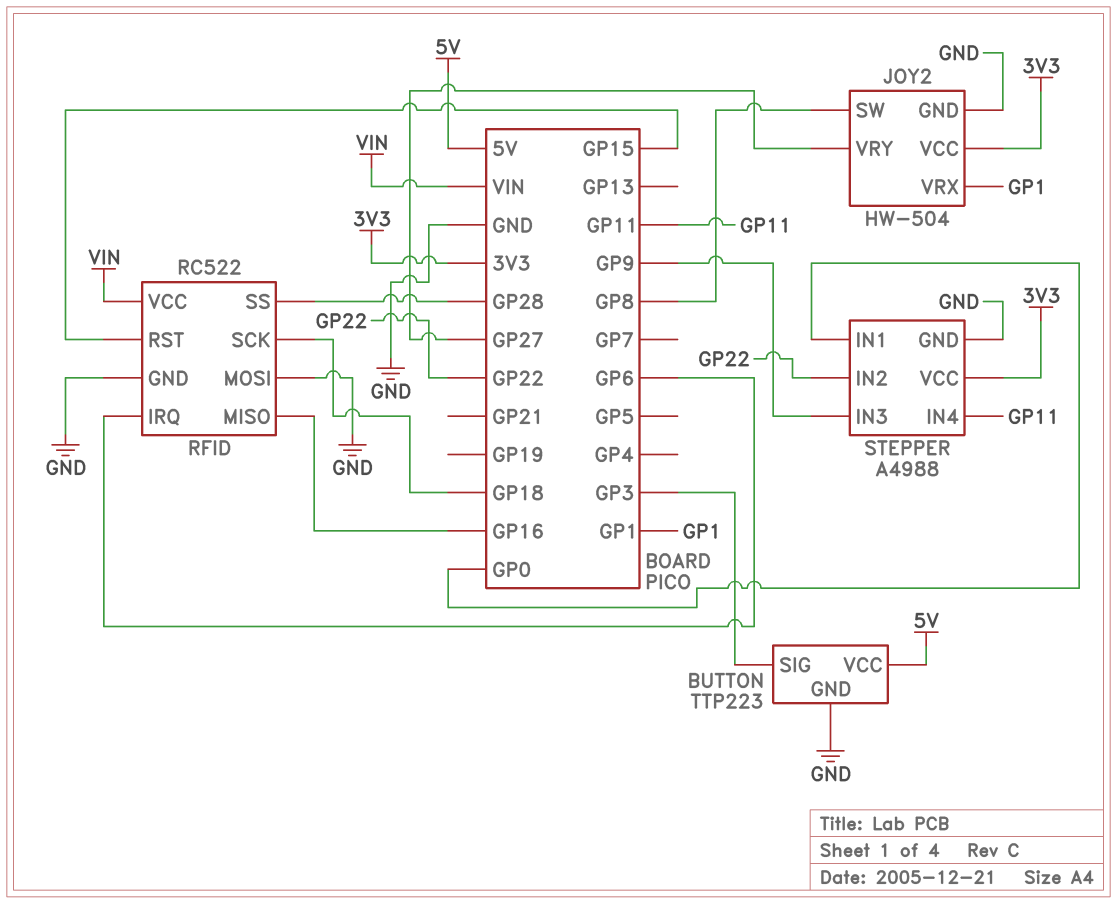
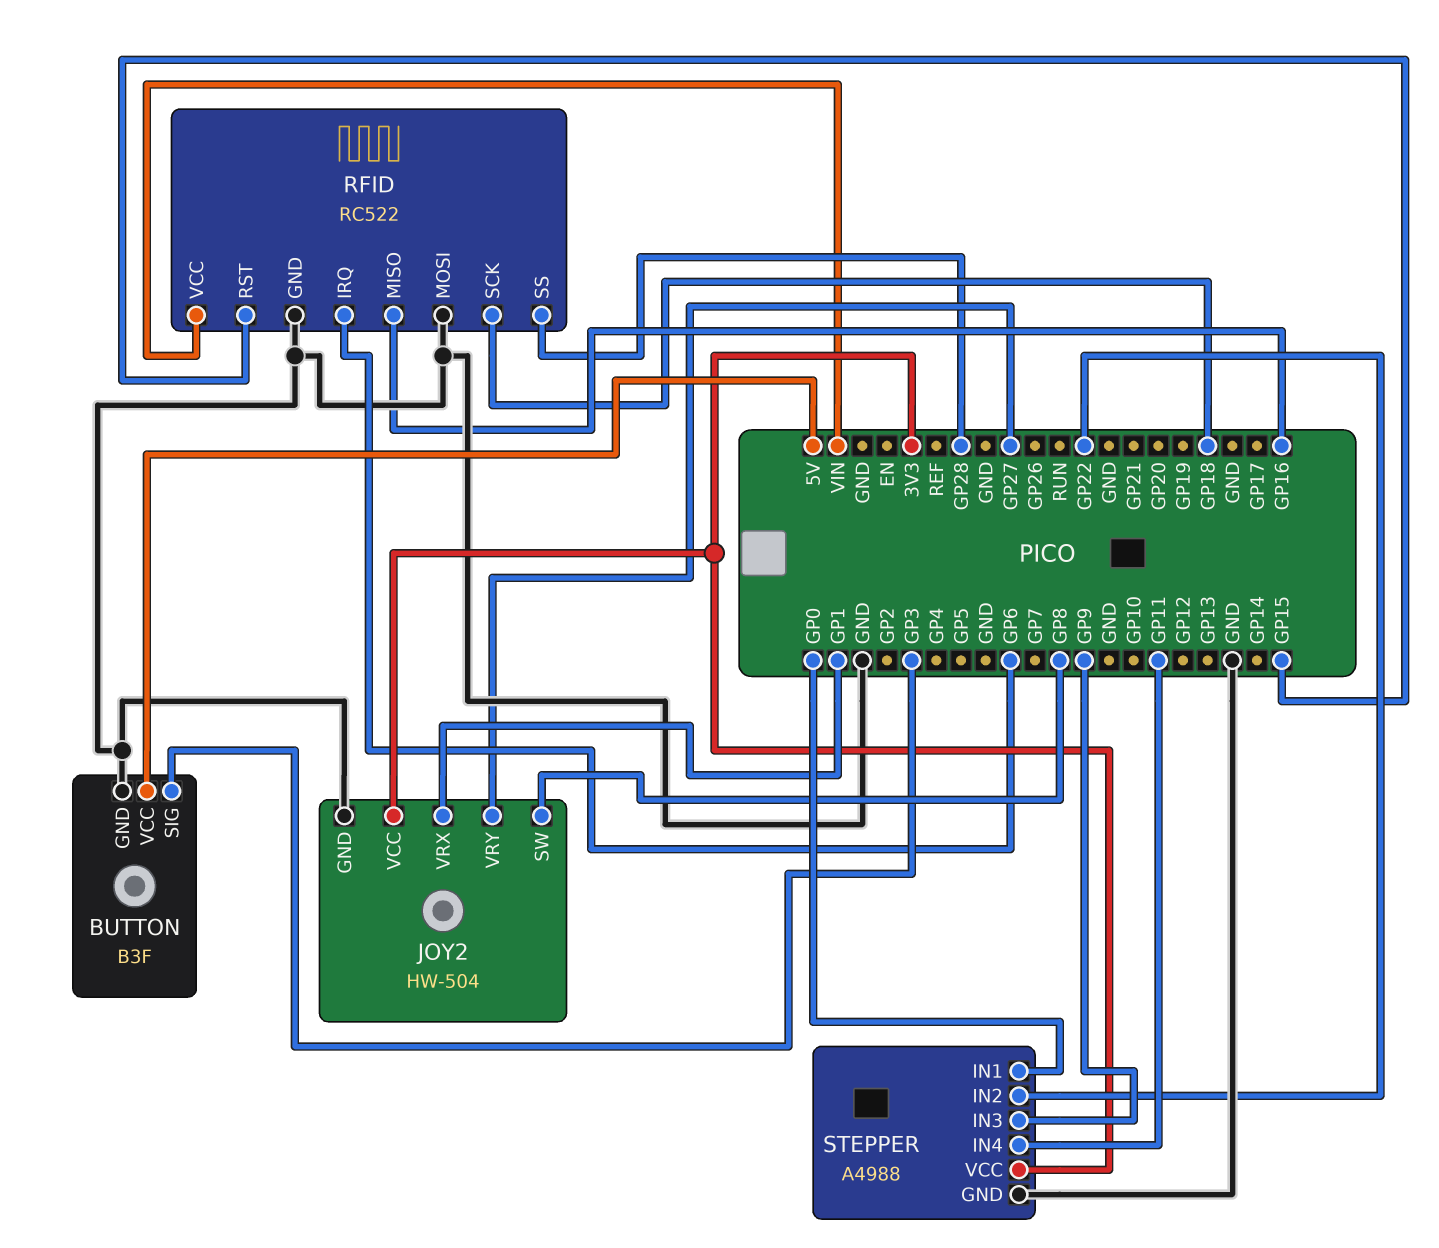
BUTTON: TTP223 -> B3F

